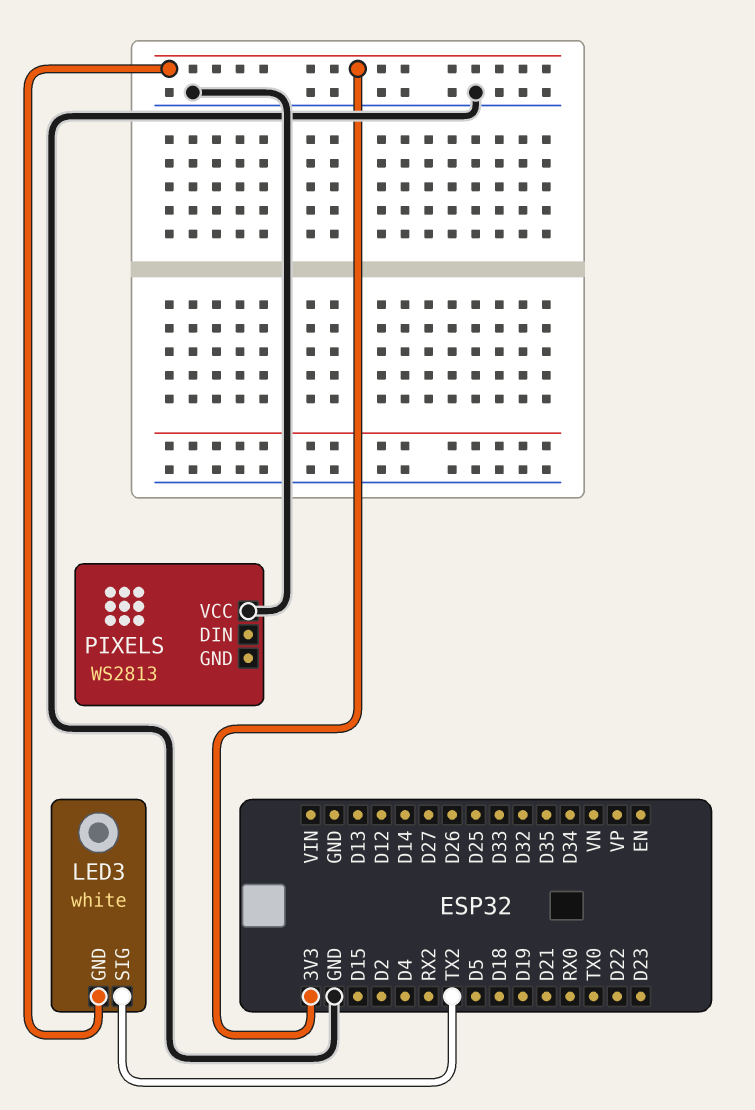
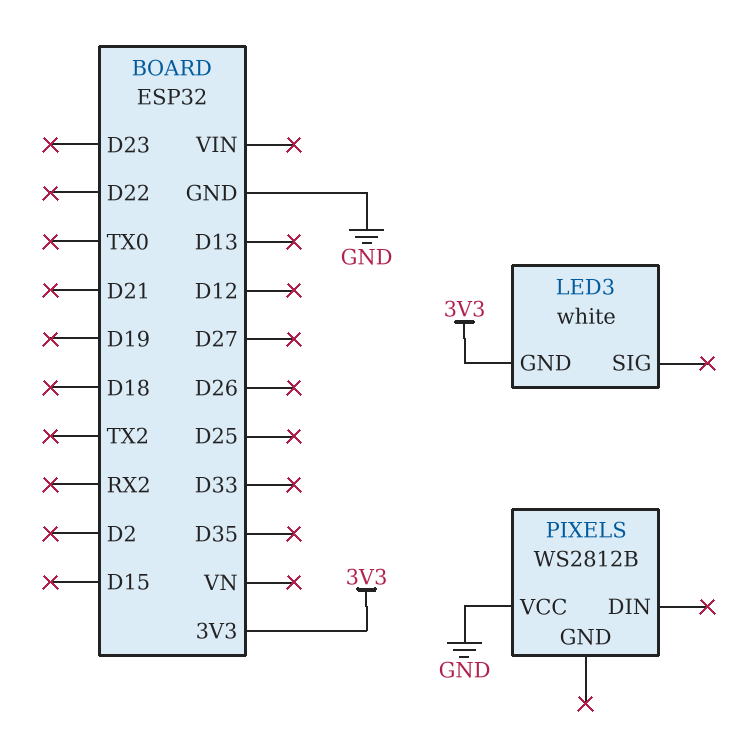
LED3 pin SIG: TX2 -> none
PIXELS: WS2813 -> WS2812B

